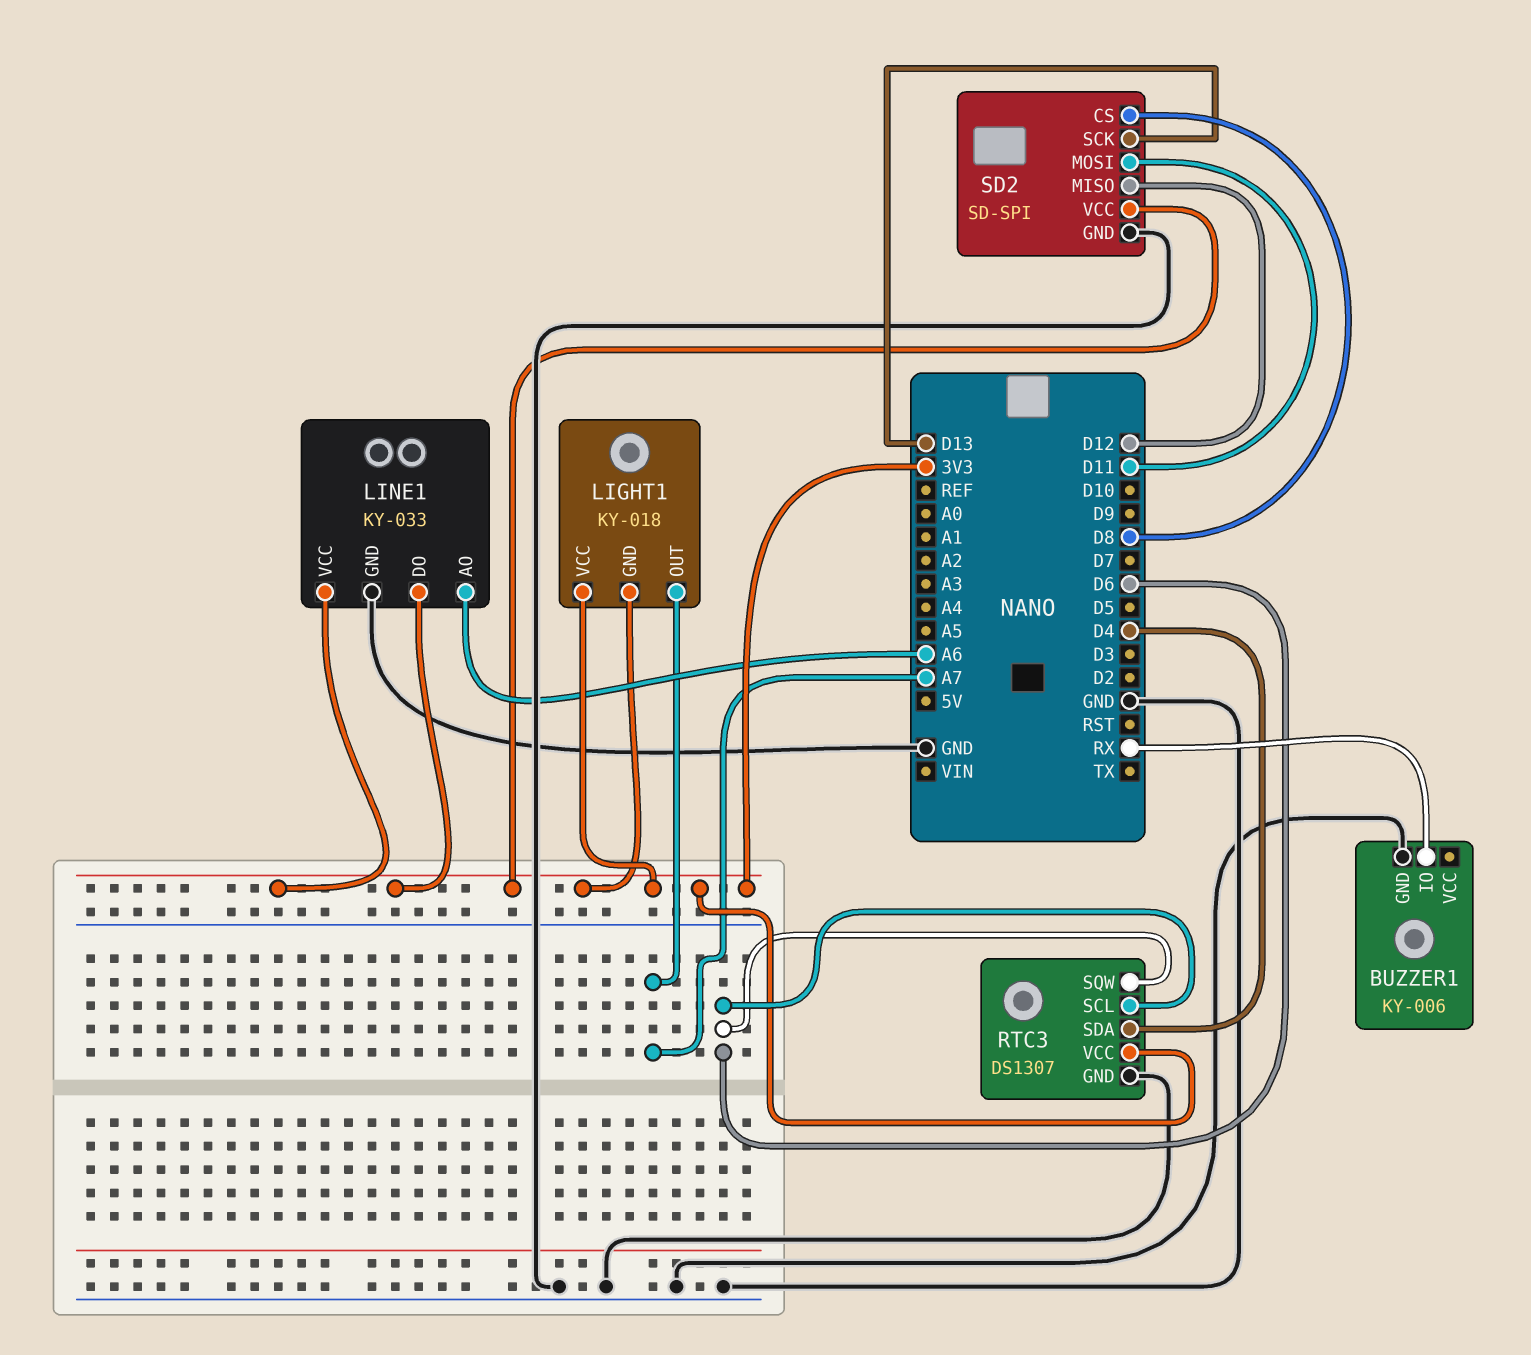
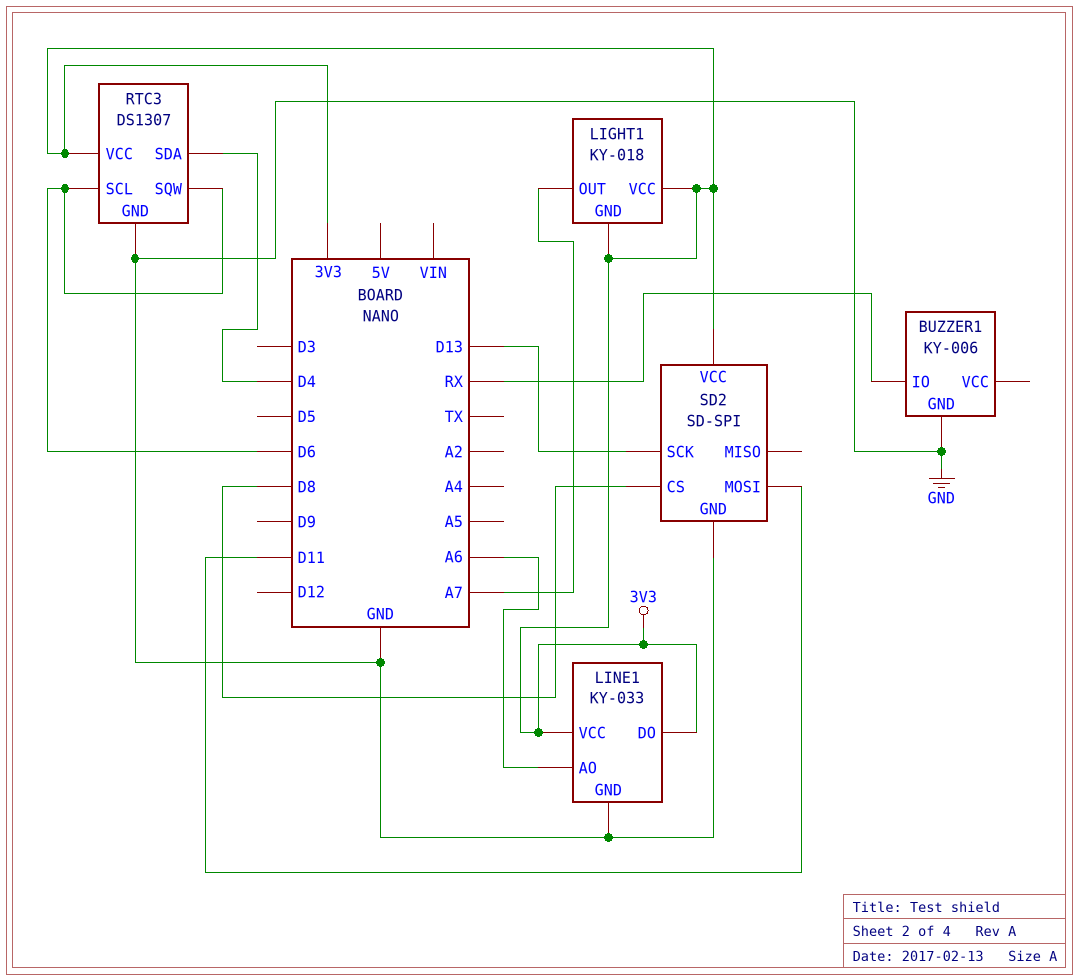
SD2 pin MISO: D12 -> none

